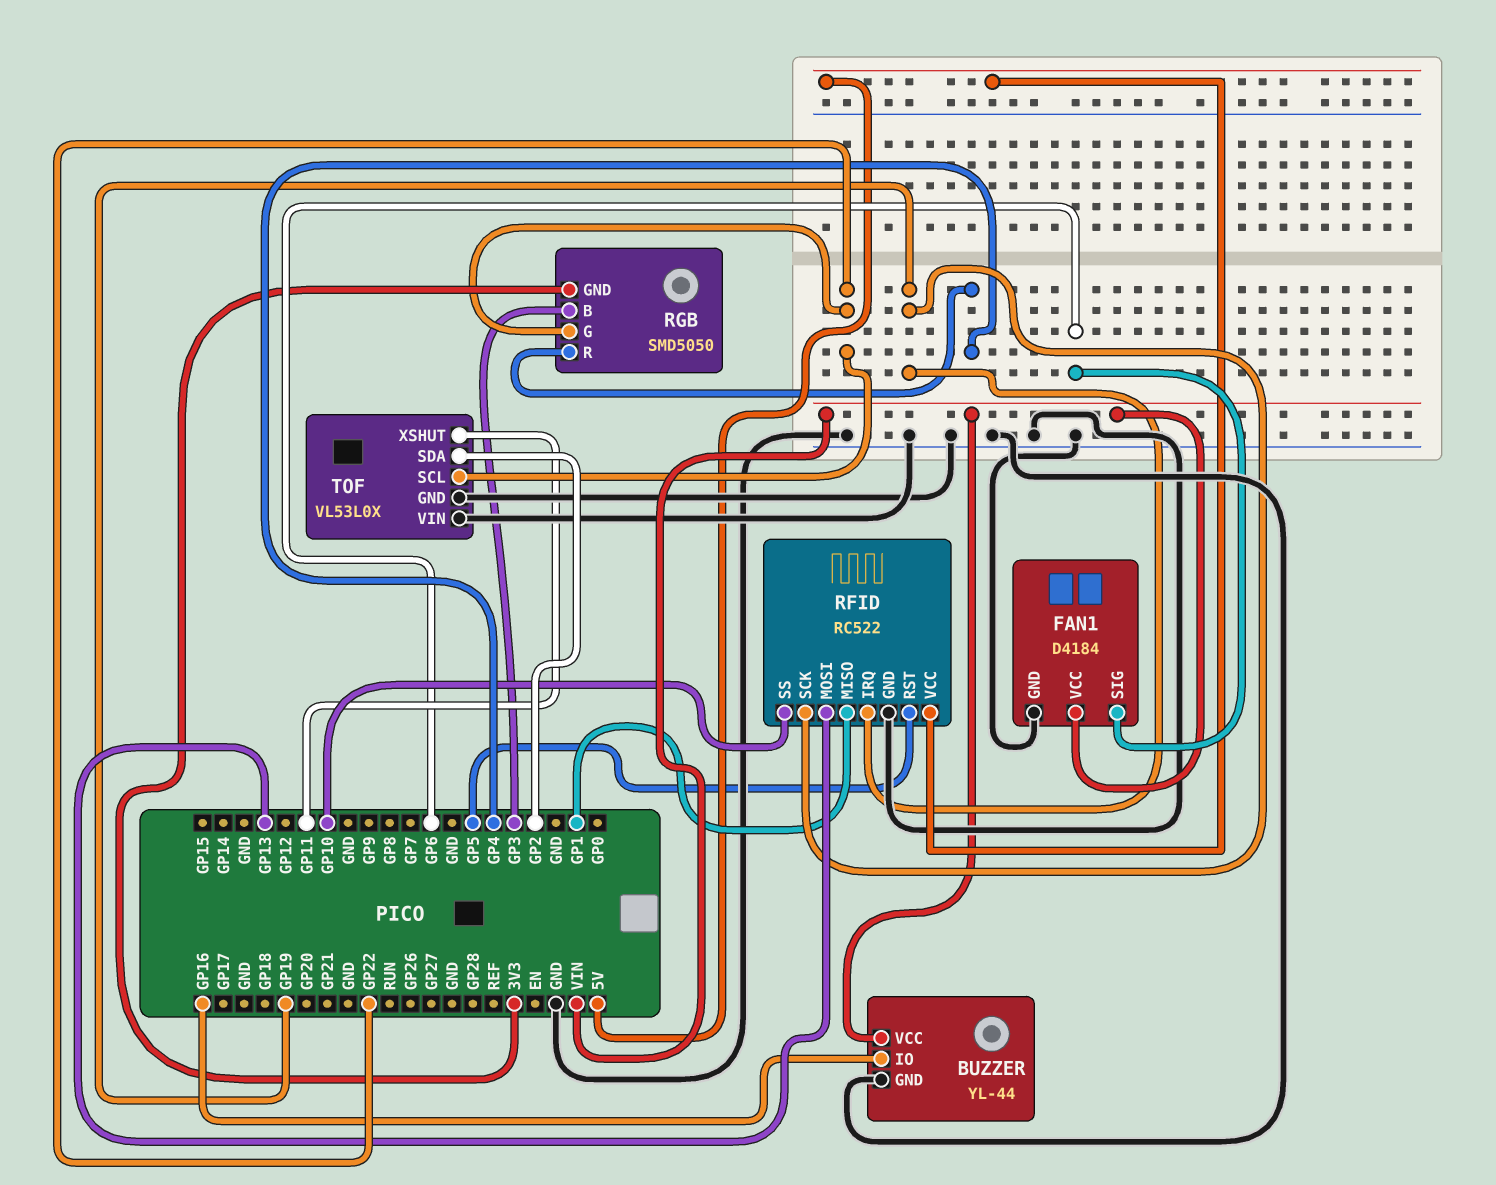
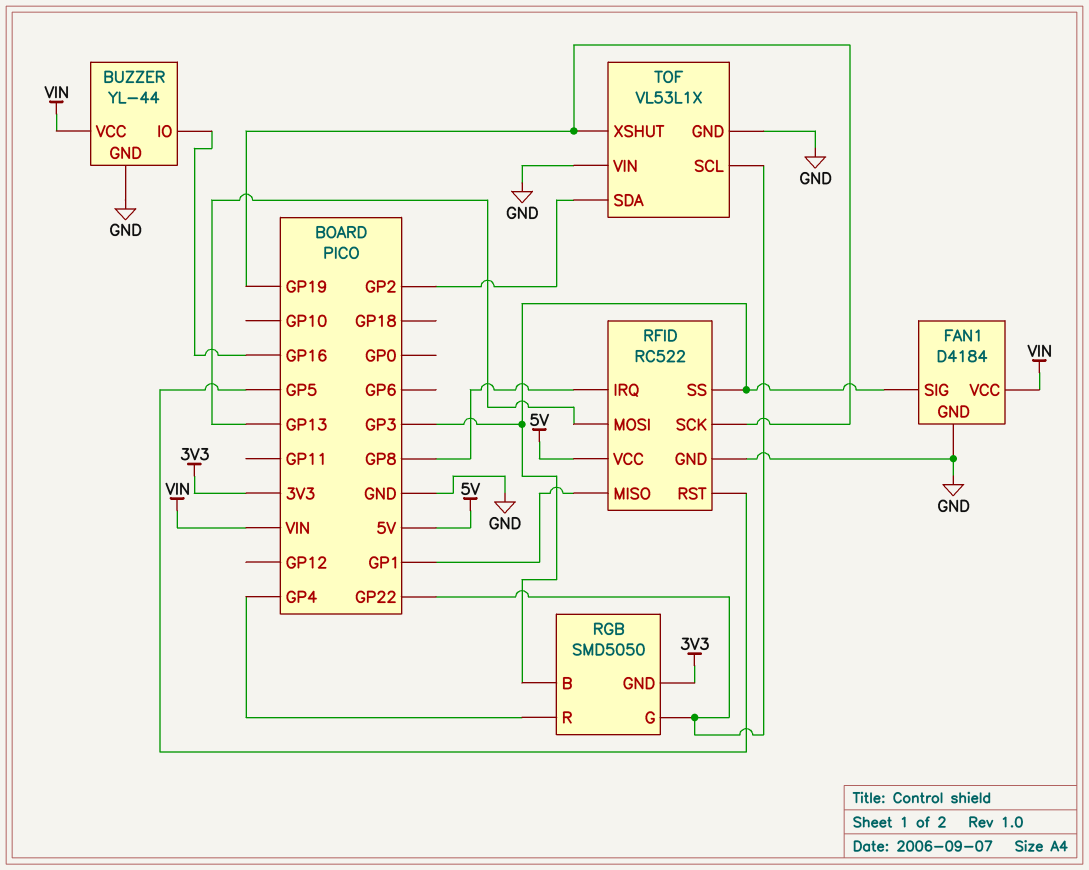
FAN1 pin SIG: GP6 -> GP3
RFID pin IRQ: GP19 -> GP8
RFID pin SS: GP10 -> GP3
TOF: VL53L0X -> VL53L1X
TOF pin XSHUT: GP11 -> GP19

